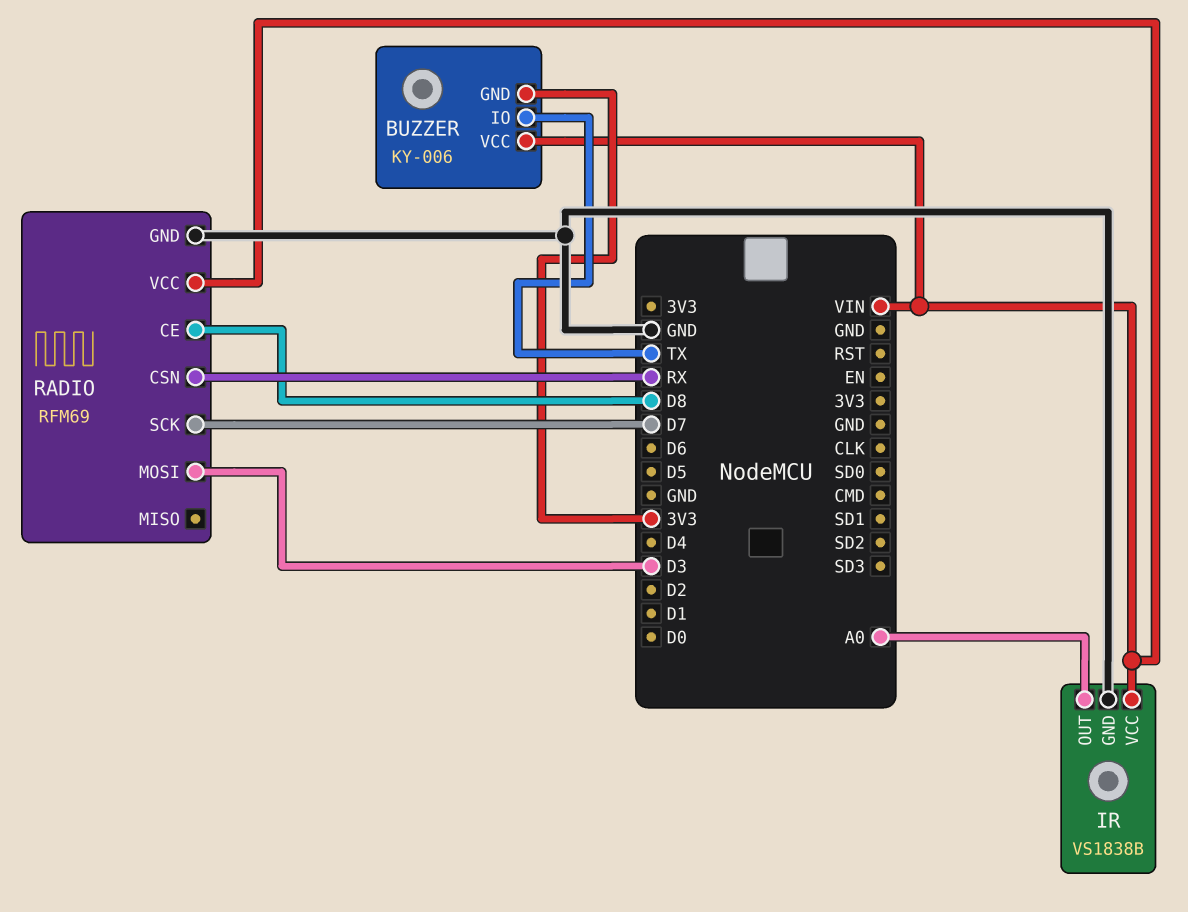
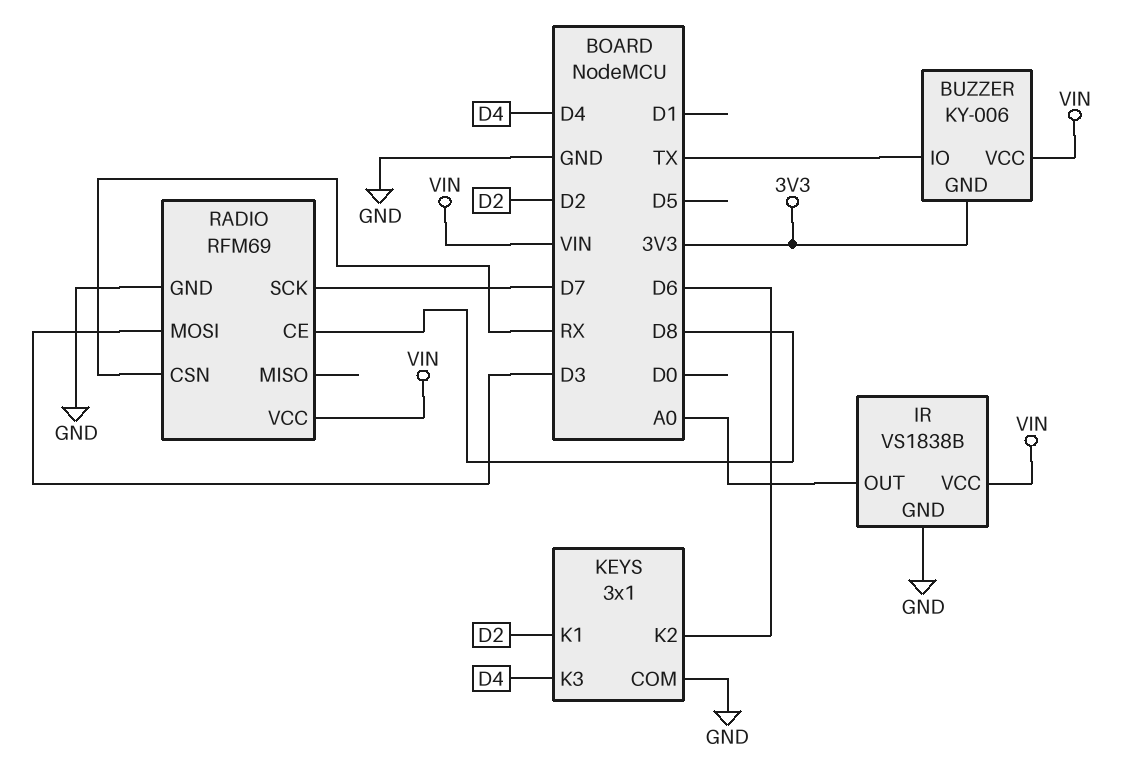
KEYS: none -> 3x1
KEYS pin COM: none -> GND
KEYS pin K1: none -> D2
KEYS pin K2: none -> D6
KEYS pin K3: none -> D4

